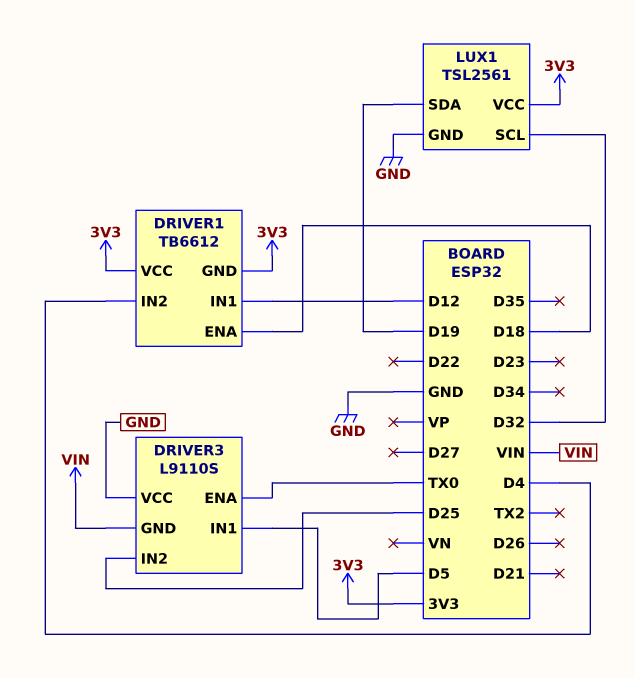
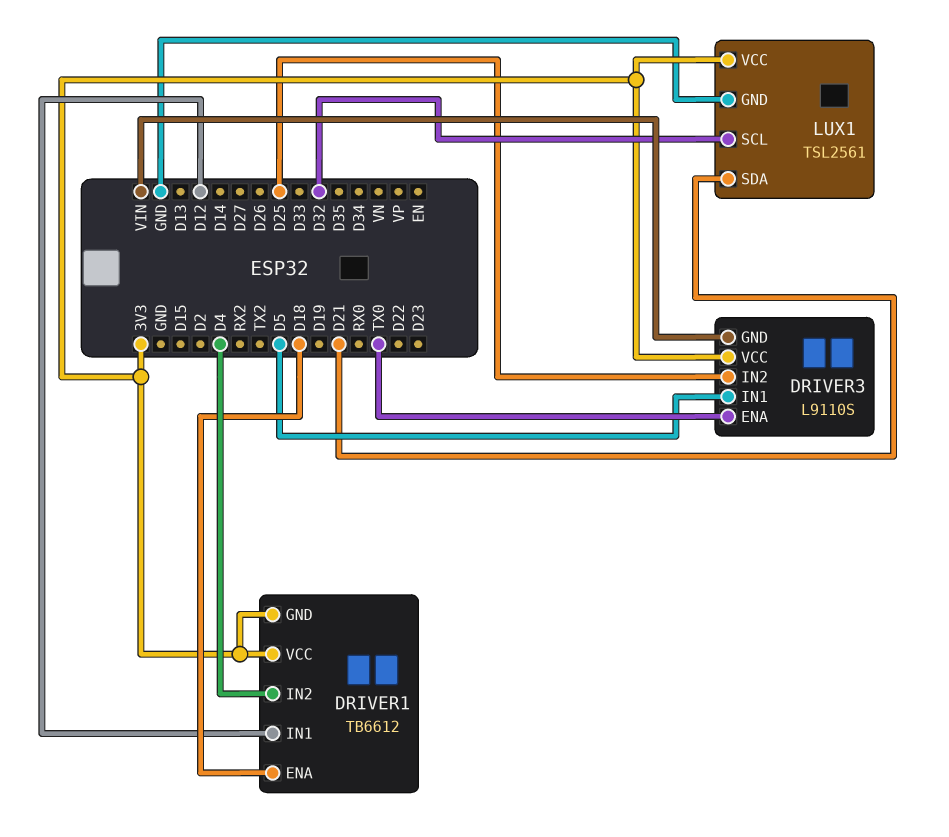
DRIVER3 pin VCC: GND -> 3V3
LUX1 pin SDA: D19 -> D21

